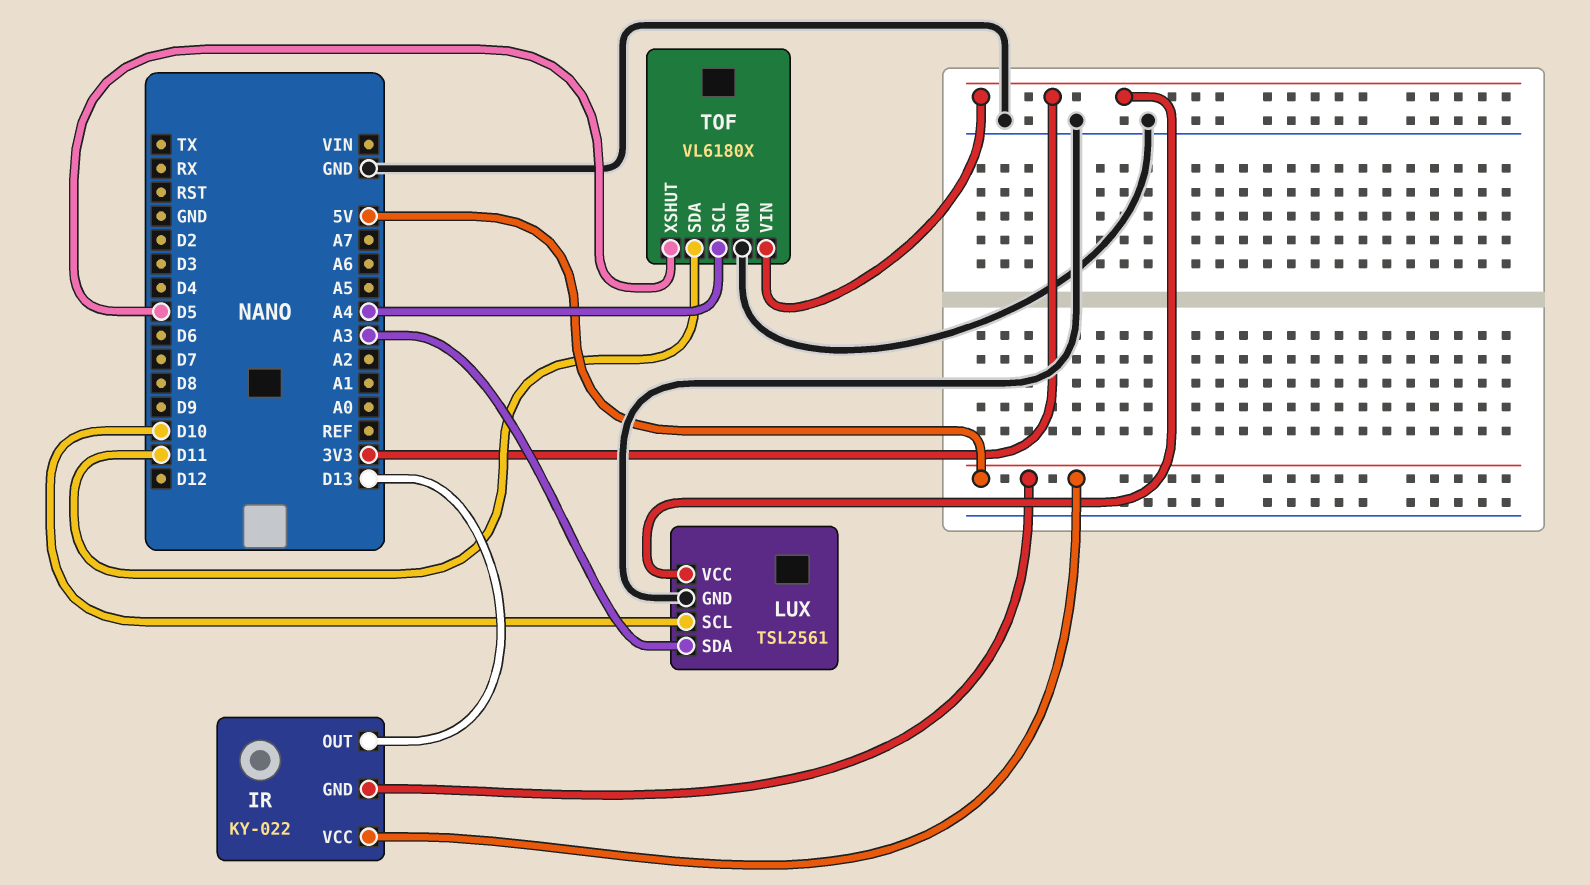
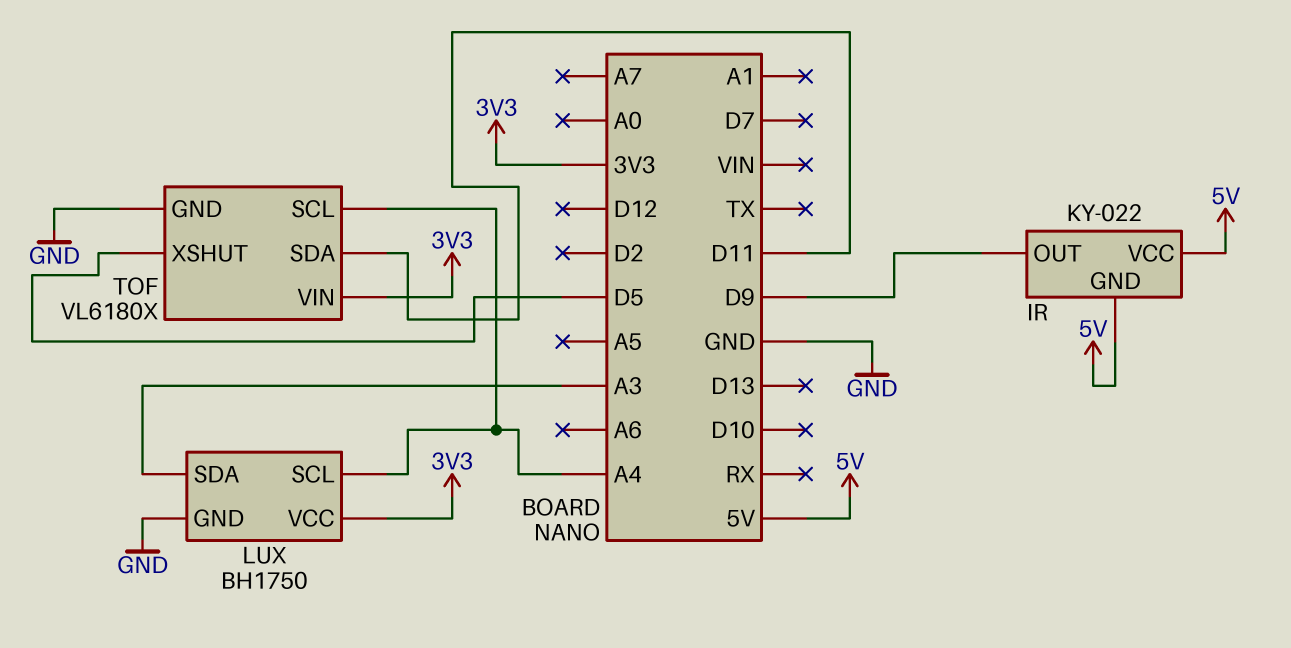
IR pin OUT: D13 -> D9
LUX: TSL2561 -> BH1750
LUX pin SCL: D10 -> A4

